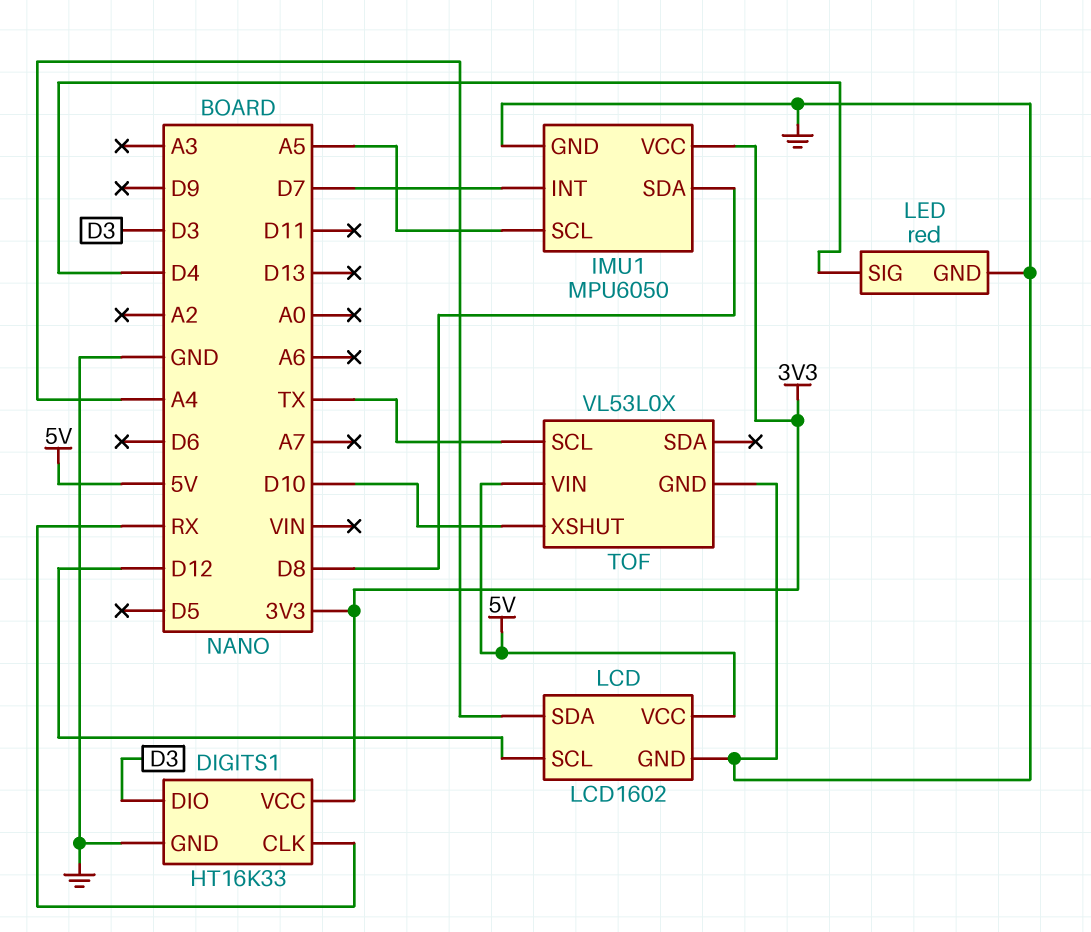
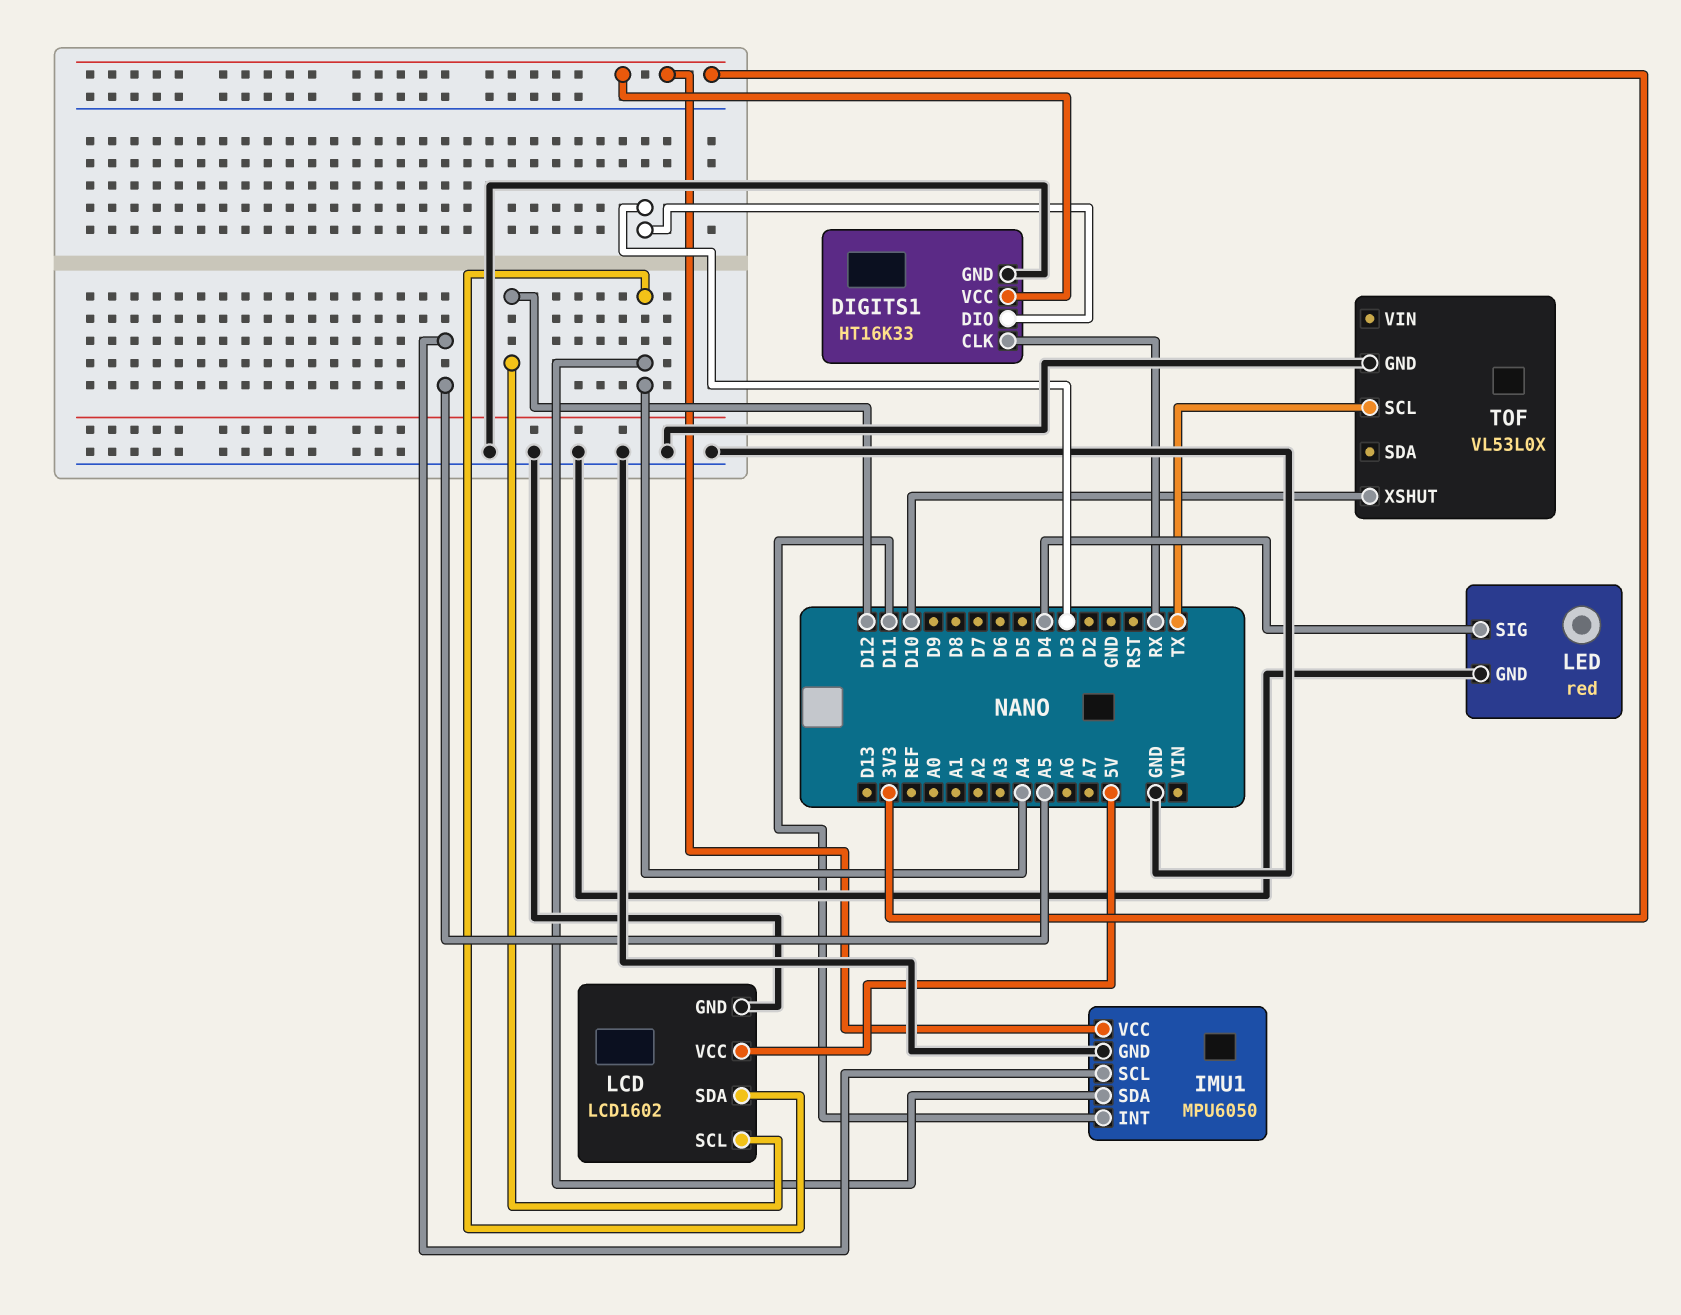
IMU1 pin INT: D7 -> D11
IMU1 pin SDA: D8 -> A4
TOF pin VIN: 5V -> none

